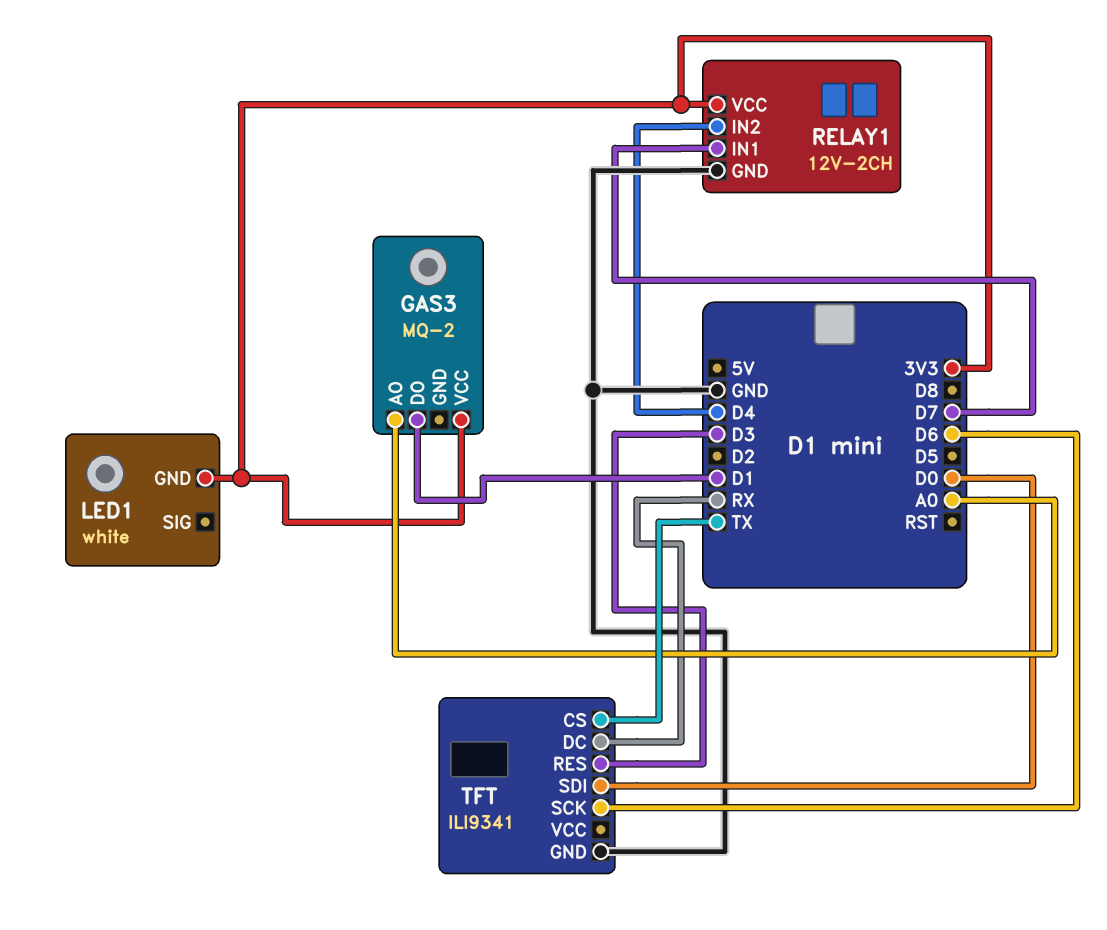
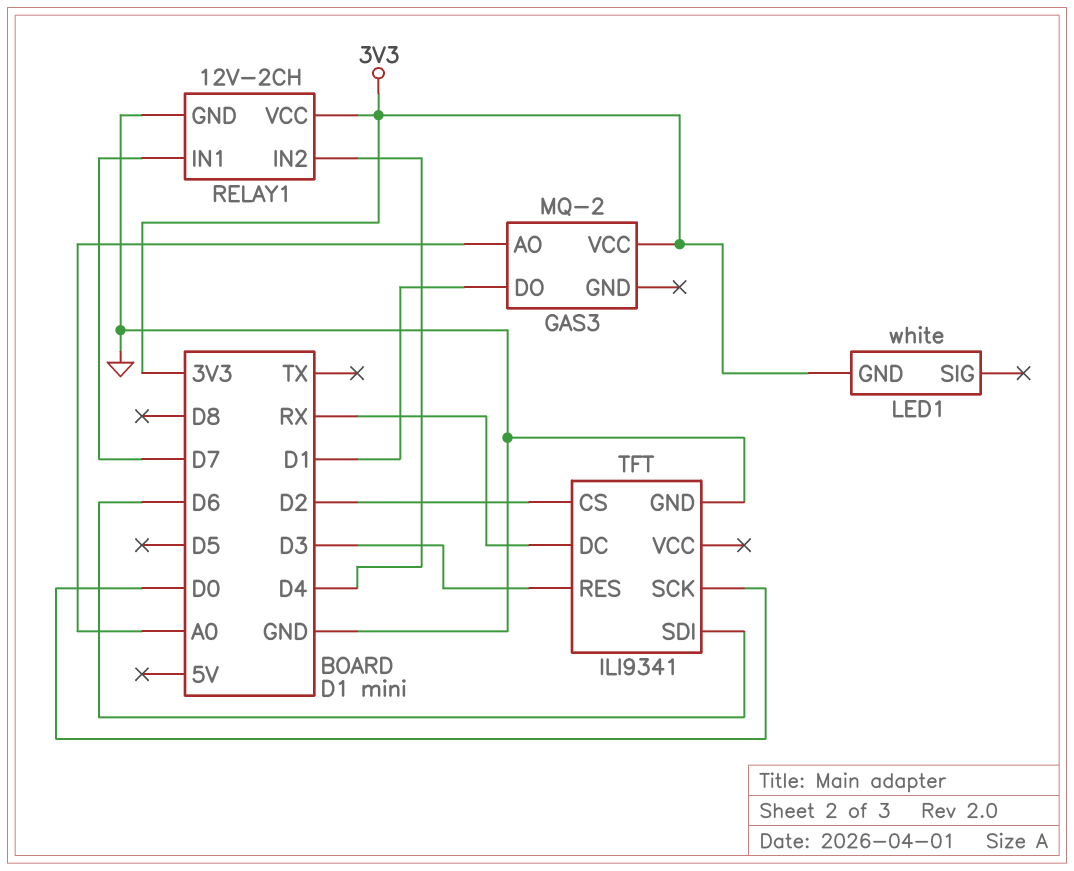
TFT pin CS: TX -> D2
TFT pin SCK: D6 -> D0
TFT pin SDI: D0 -> D6

